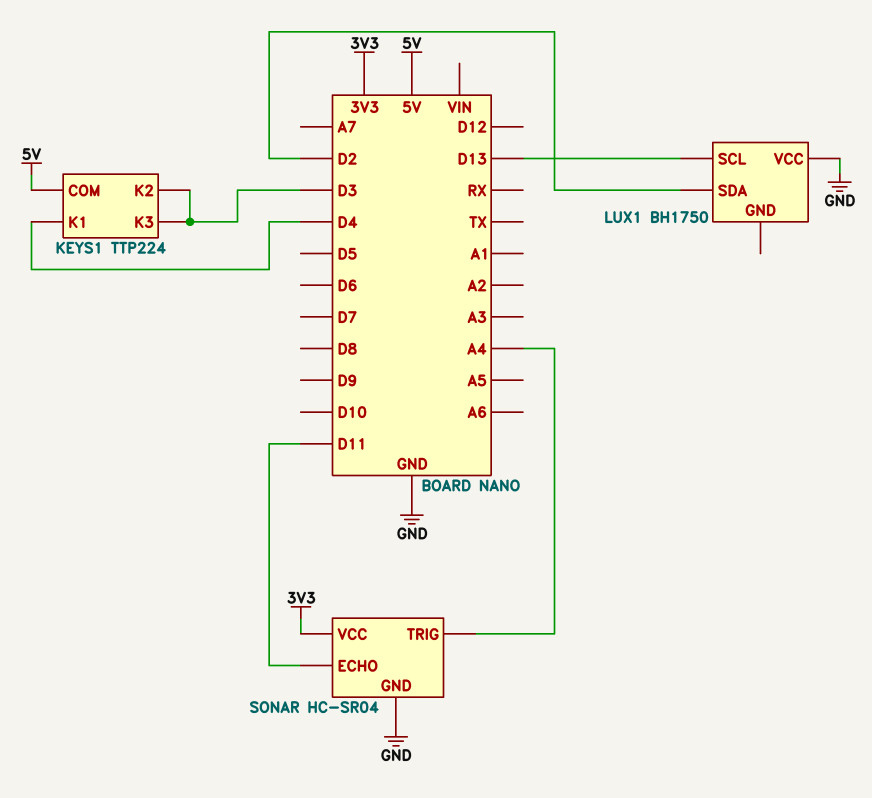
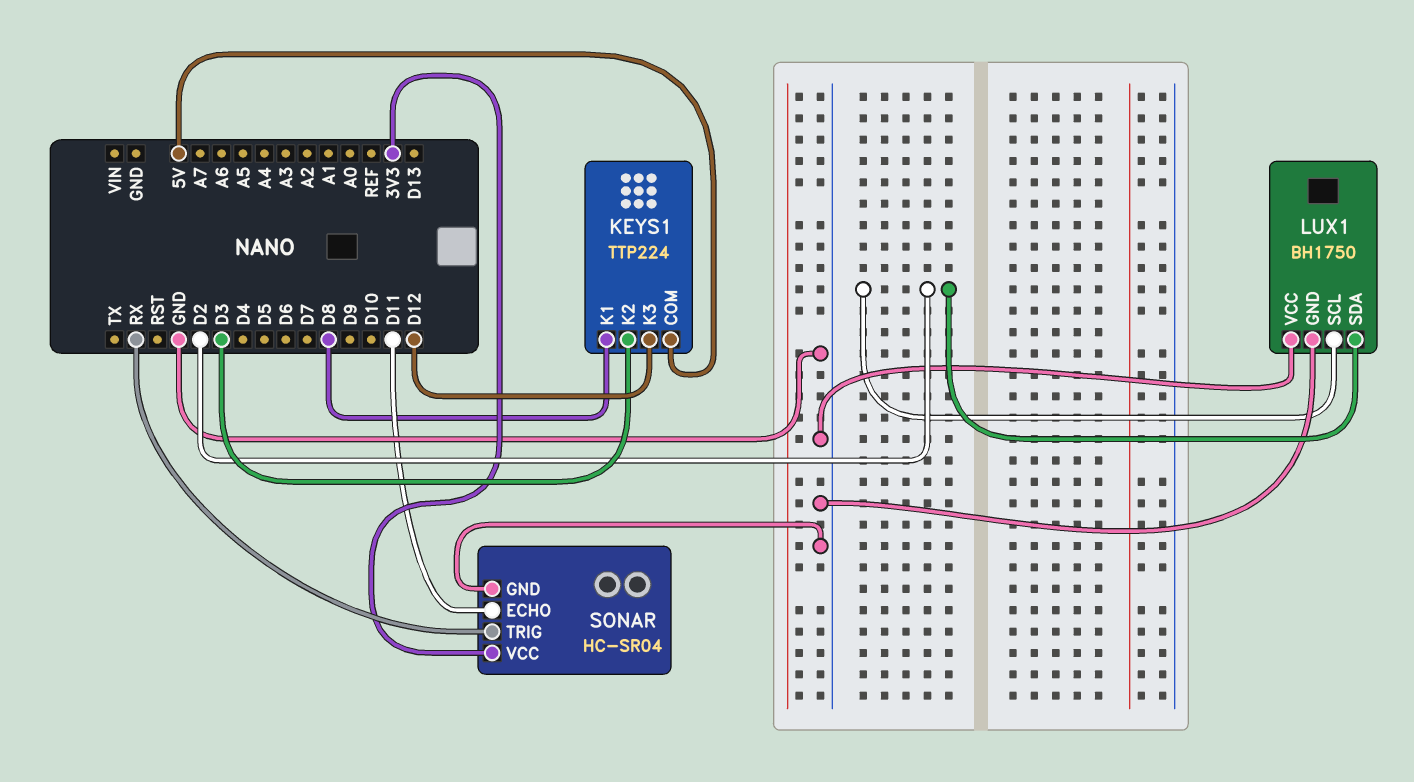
KEYS1 pin K1: D4 -> D8
KEYS1 pin K3: D3 -> D12
LUX1 pin GND: none -> GND
LUX1 pin SCL: D13 -> D2
SONAR pin TRIG: A4 -> RX

